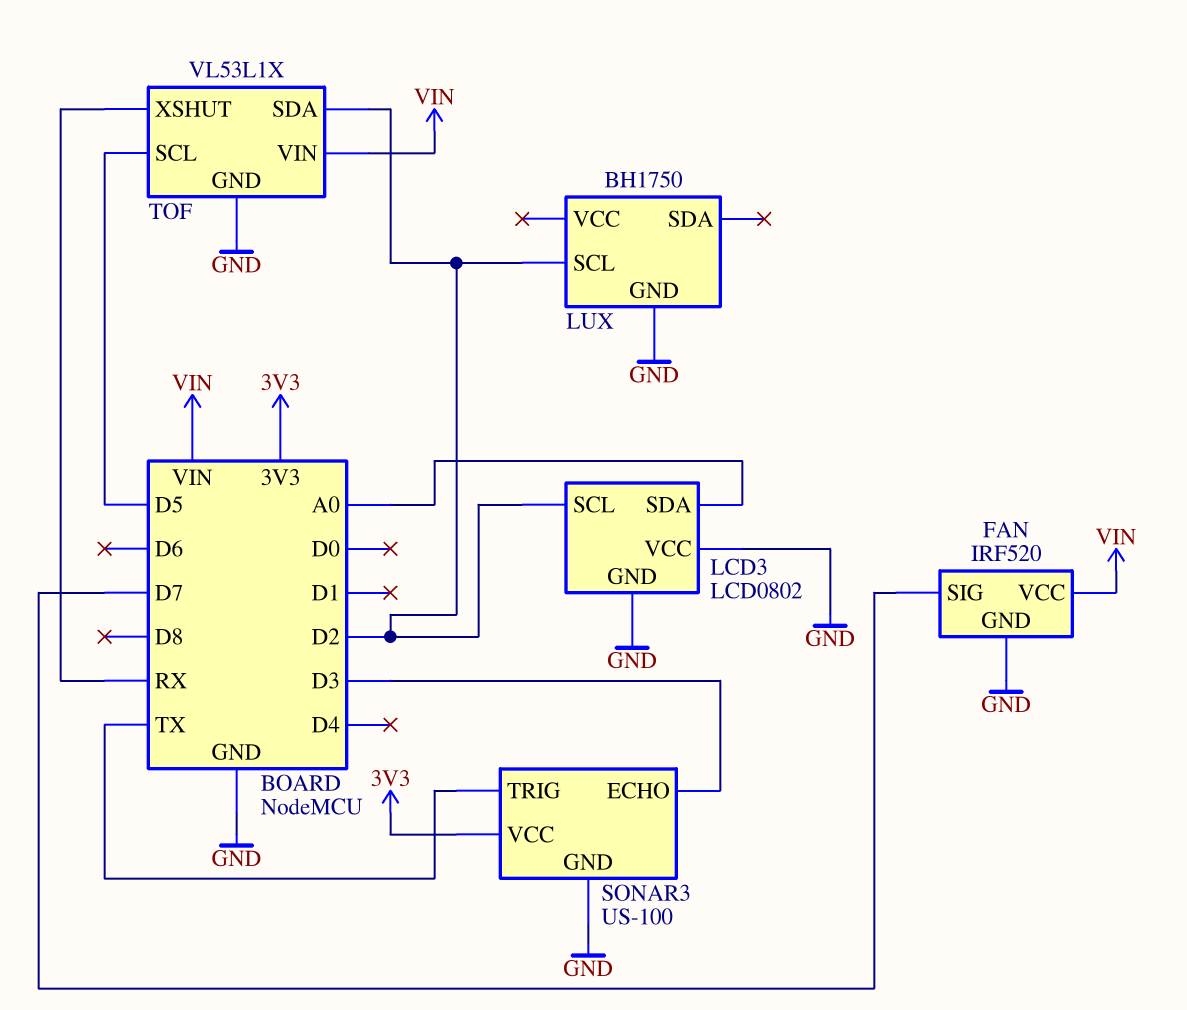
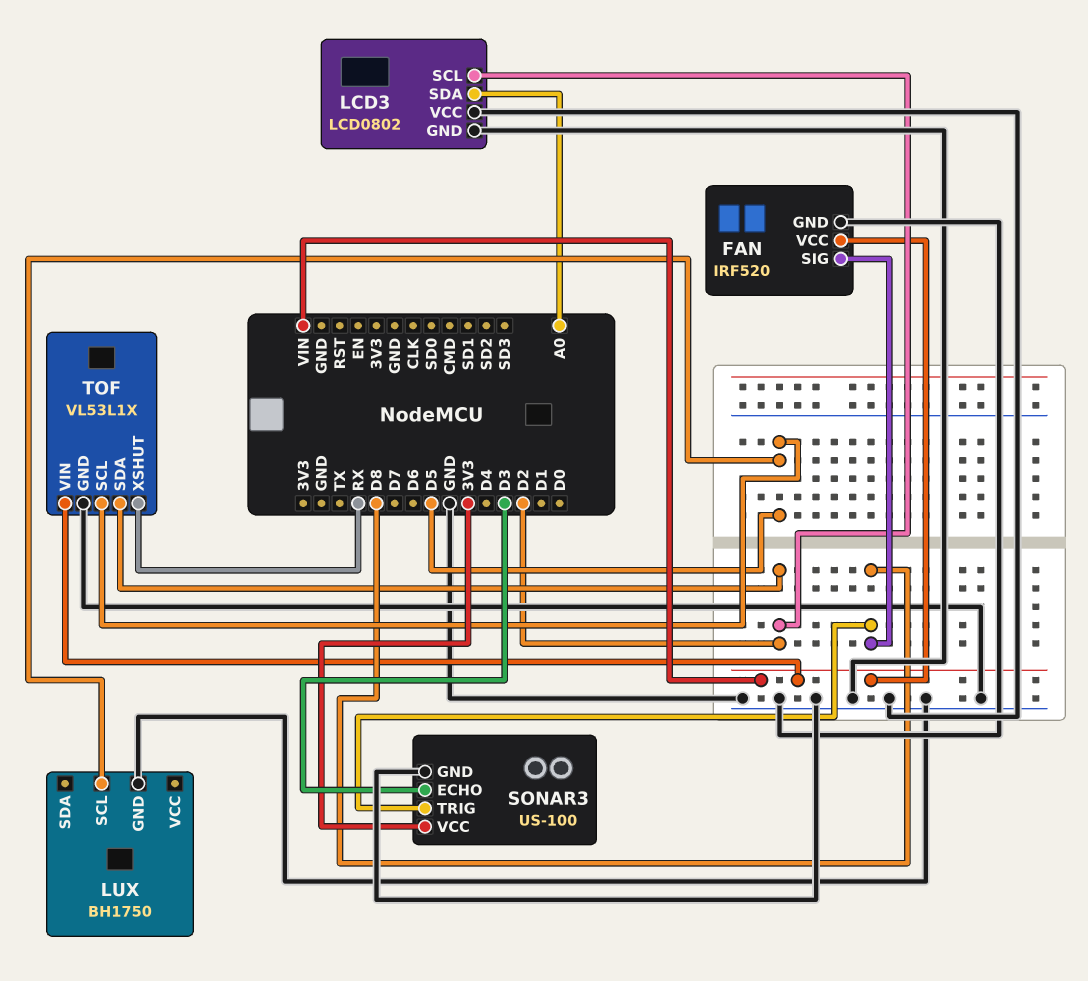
FAN pin SIG: D7 -> D8
LUX pin SCL: D2 -> D5
SONAR3 pin TRIG: TX -> D8

